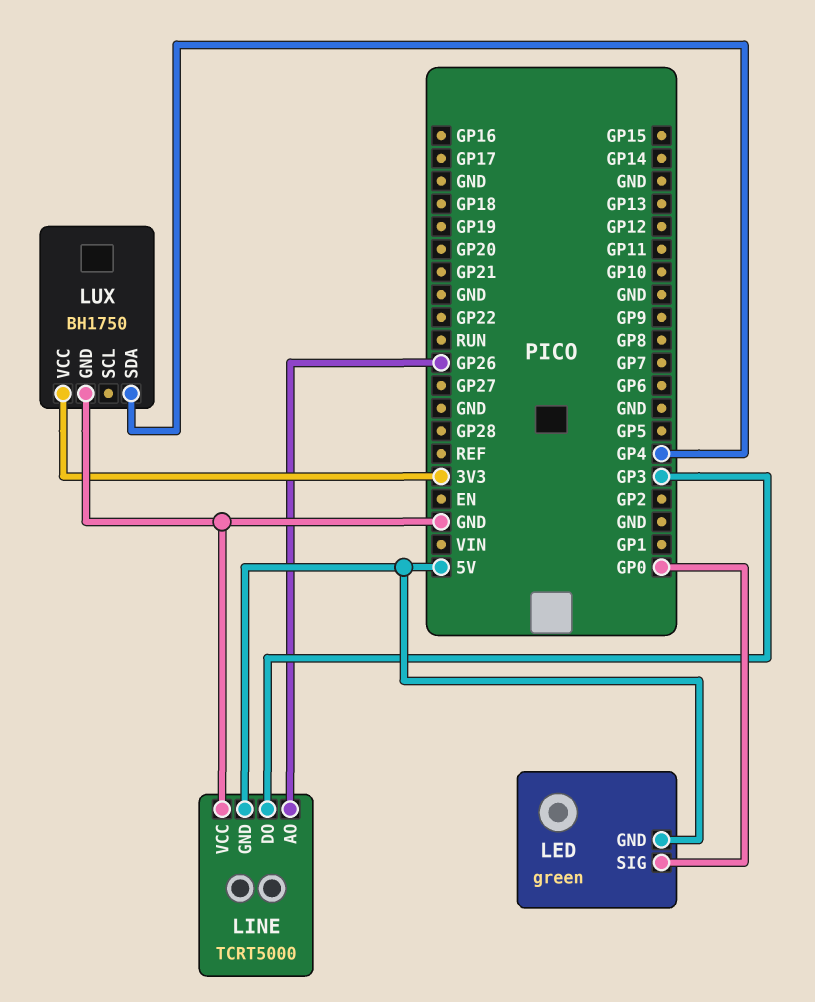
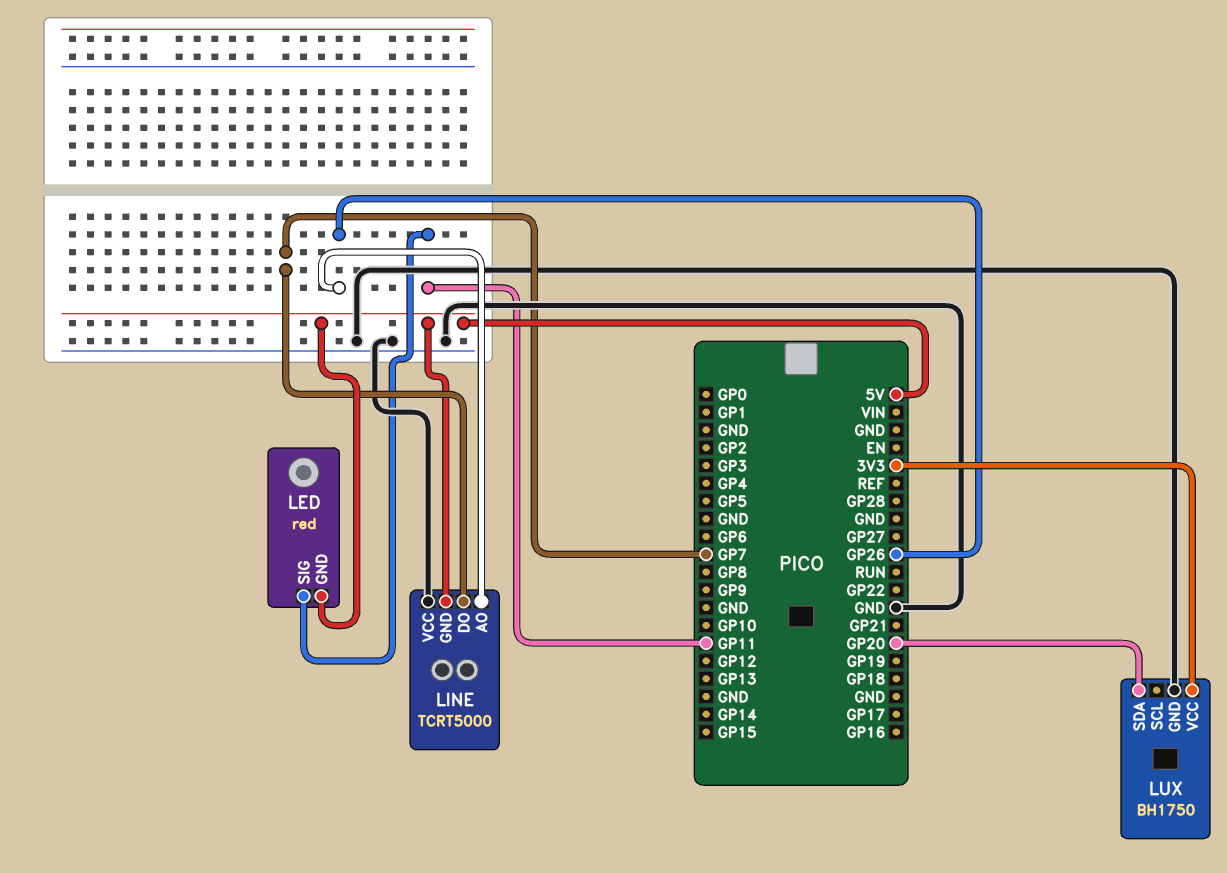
LED: green -> red
LED pin SIG: GP0 -> GP11
LINE pin DO: GP3 -> GP7
LUX pin SDA: GP4 -> GP20

